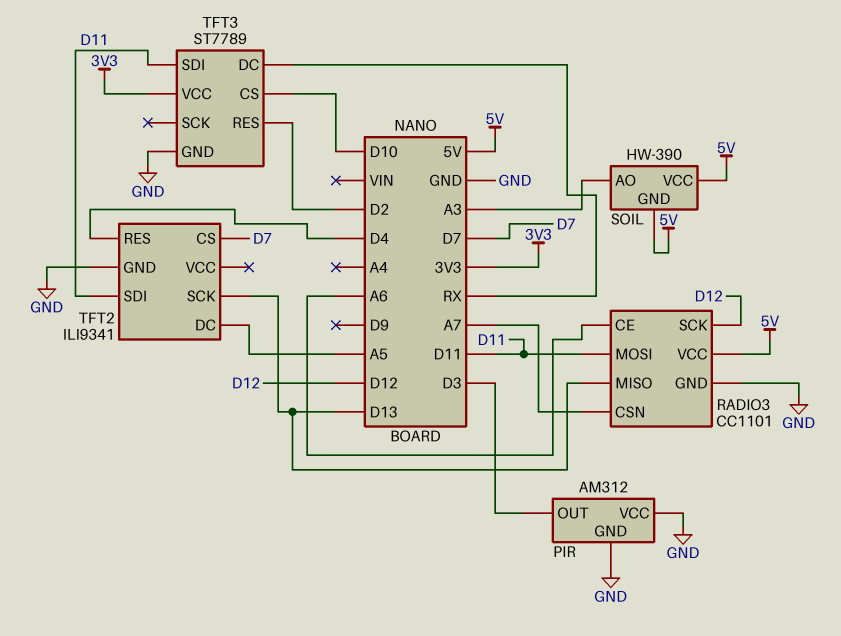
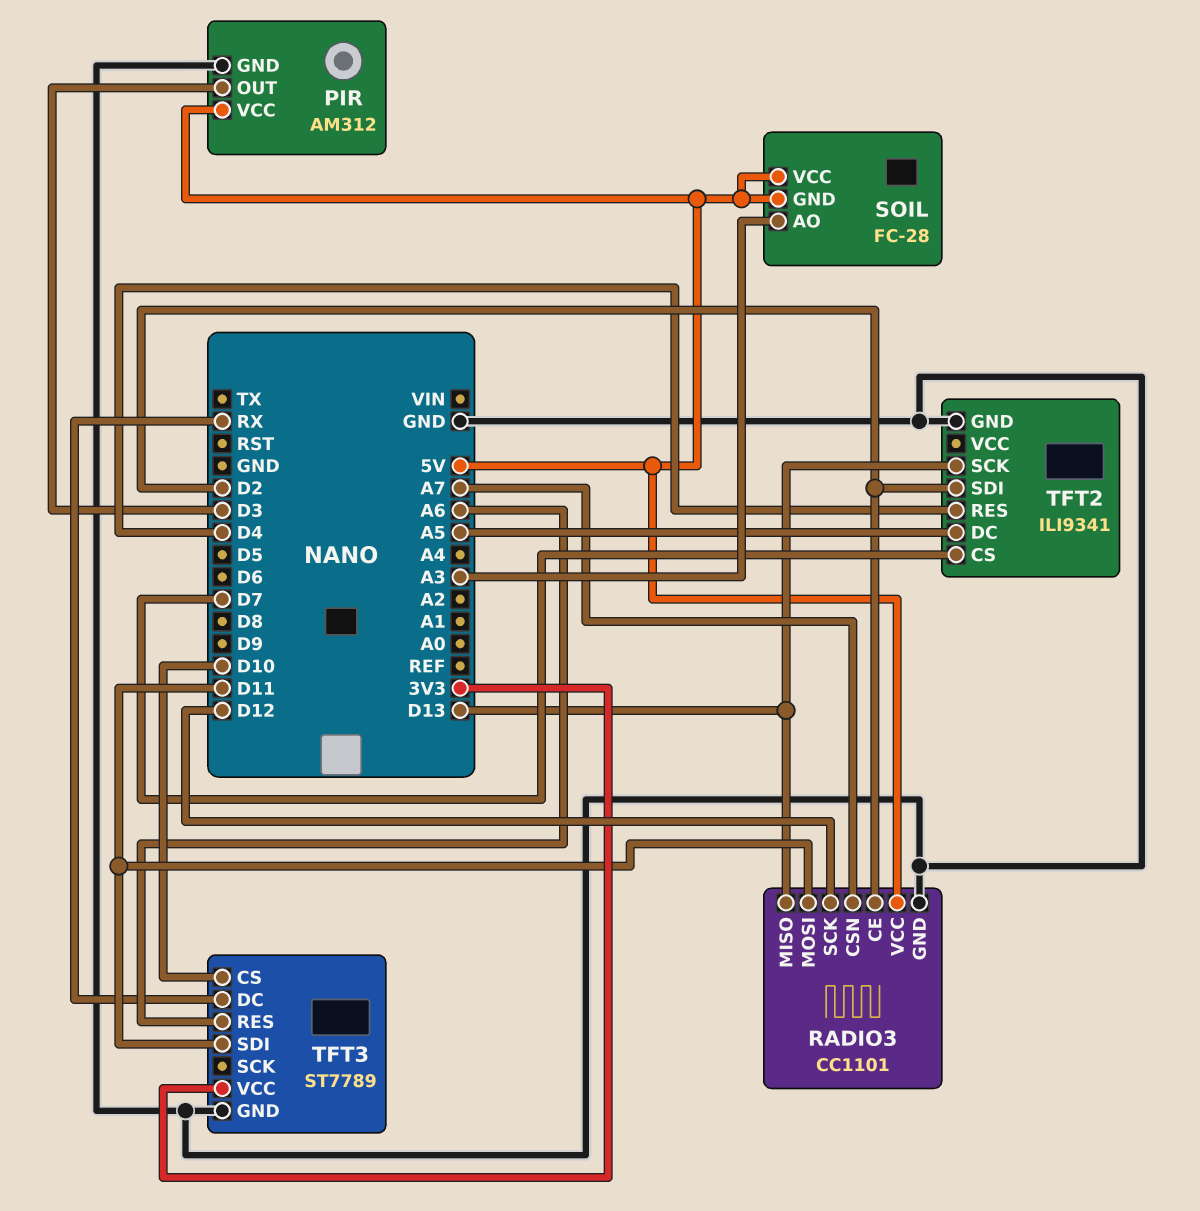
PIR pin VCC: GND -> 5V
RADIO3 pin CE: A6 -> D2
SOIL: HW-390 -> FC-28
TFT2 pin SDI: D11 -> D2
TFT3 pin RES: D2 -> A6

